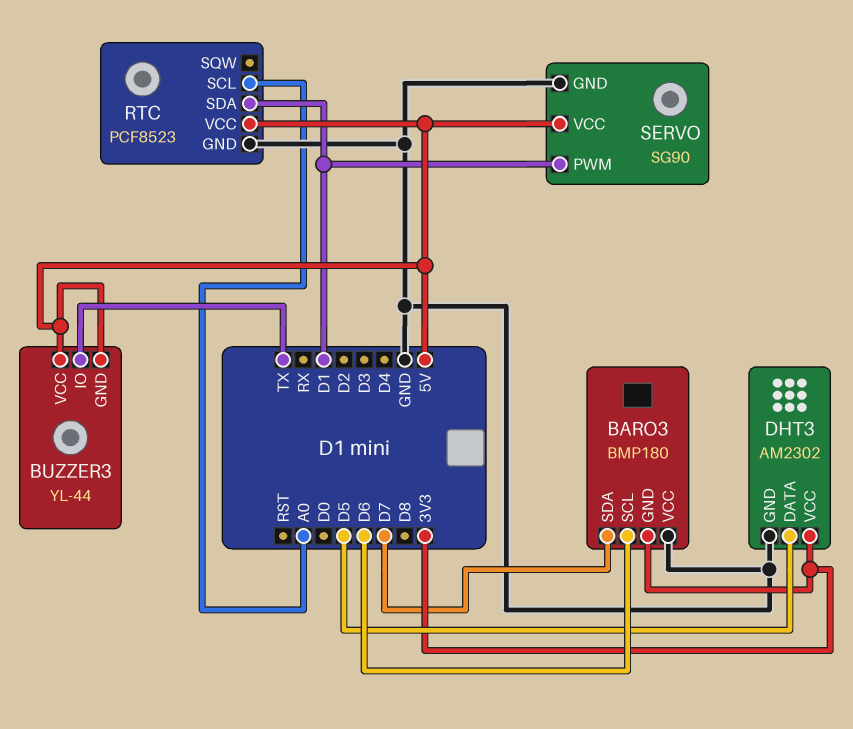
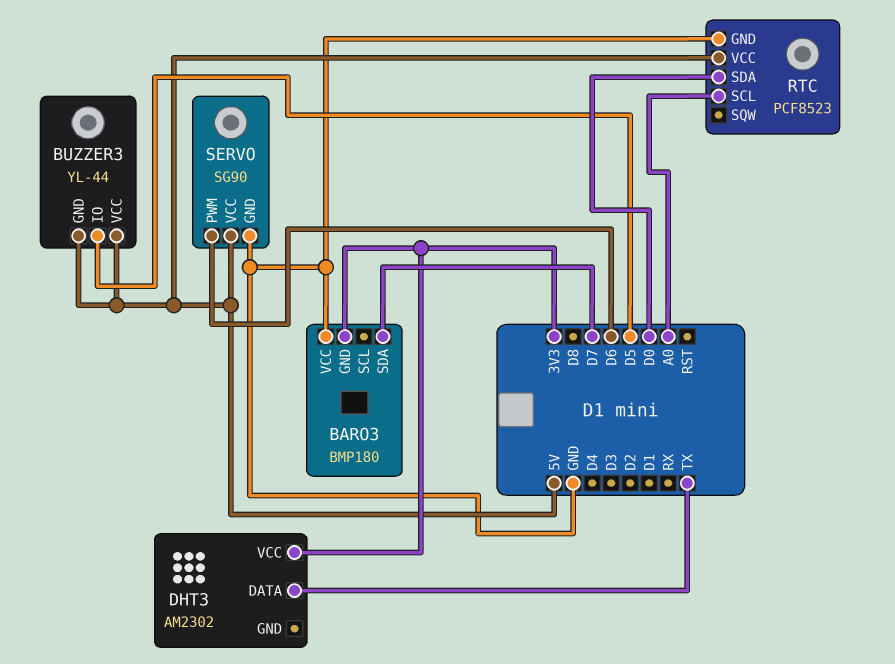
BARO3 pin SCL: D6 -> none
BUZZER3 pin IO: TX -> D5
DHT3 pin DATA: D5 -> TX
DHT3 pin GND: GND -> none
RTC pin SDA: D1 -> D0
SERVO pin PWM: D1 -> D6

